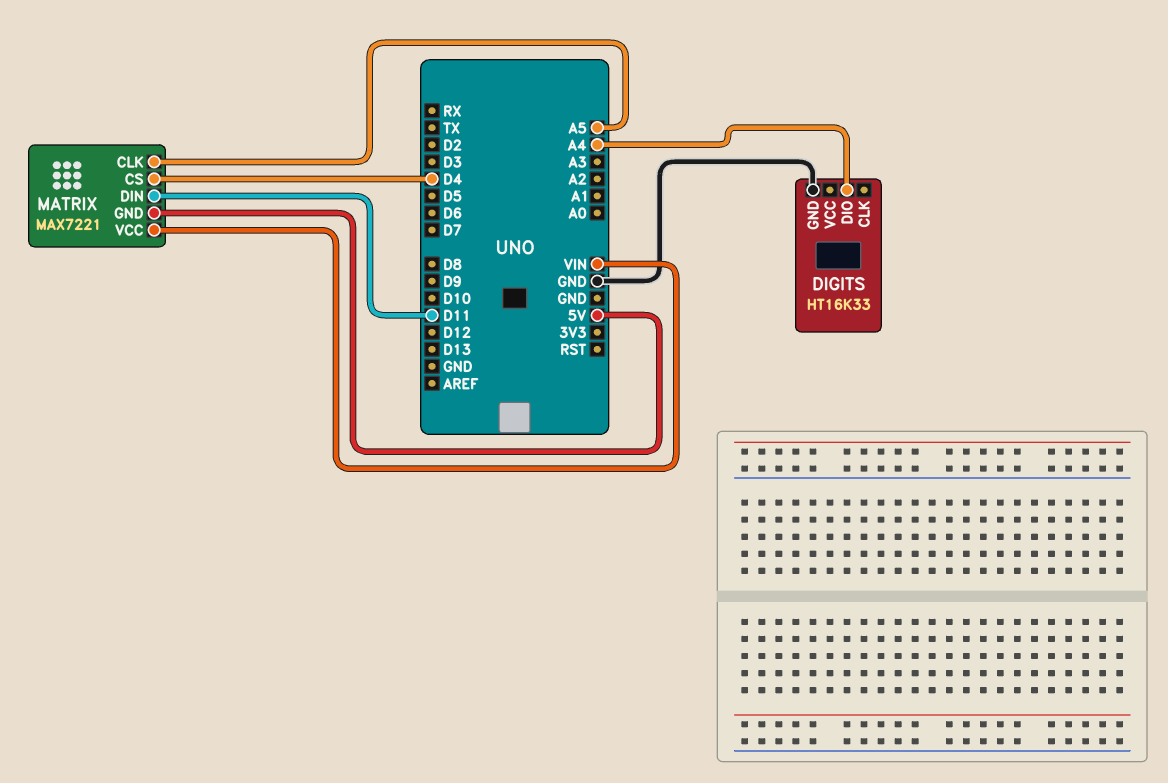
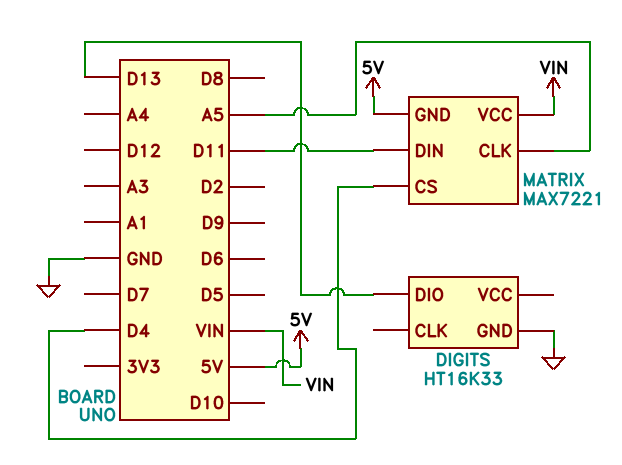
DIGITS pin DIO: A4 -> D13

